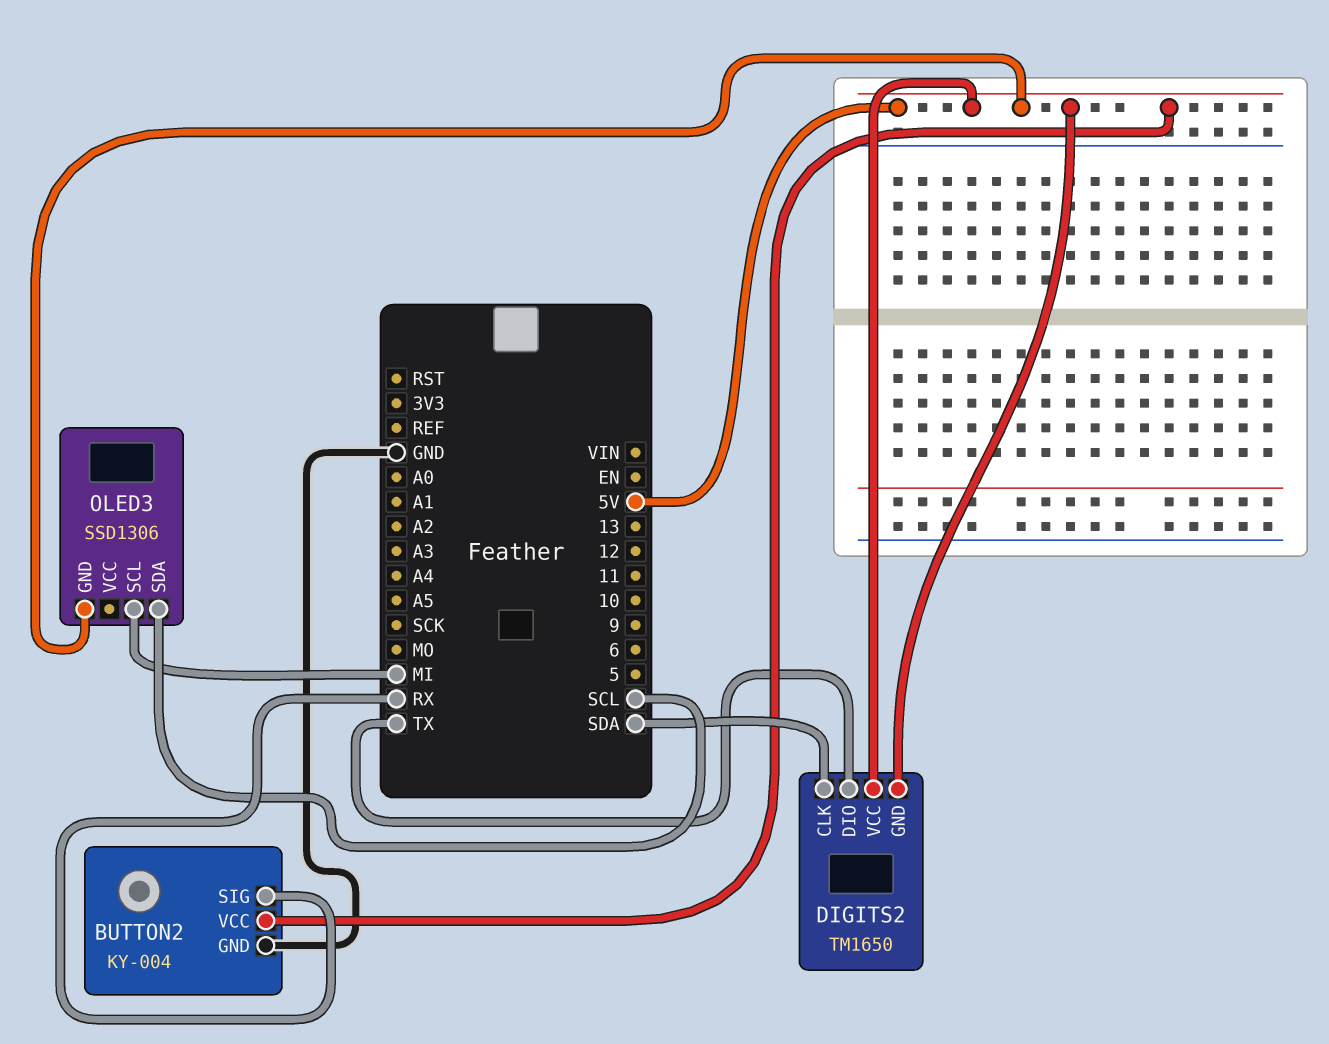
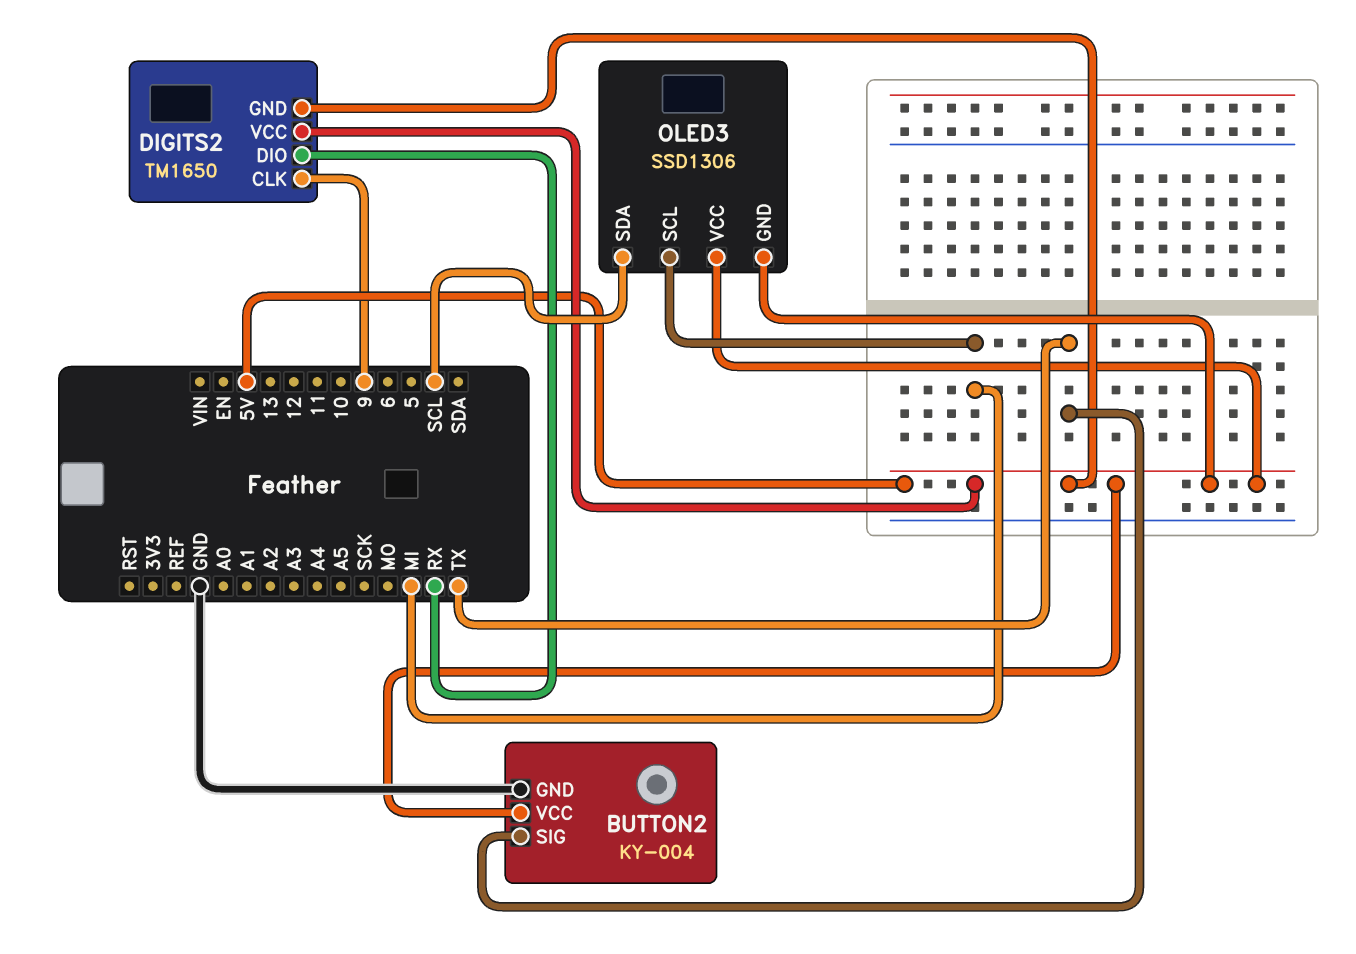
BUTTON2 pin SIG: RX -> TX
DIGITS2 pin CLK: SDA -> 9
DIGITS2 pin DIO: TX -> RX
OLED3 pin VCC: none -> 5V

